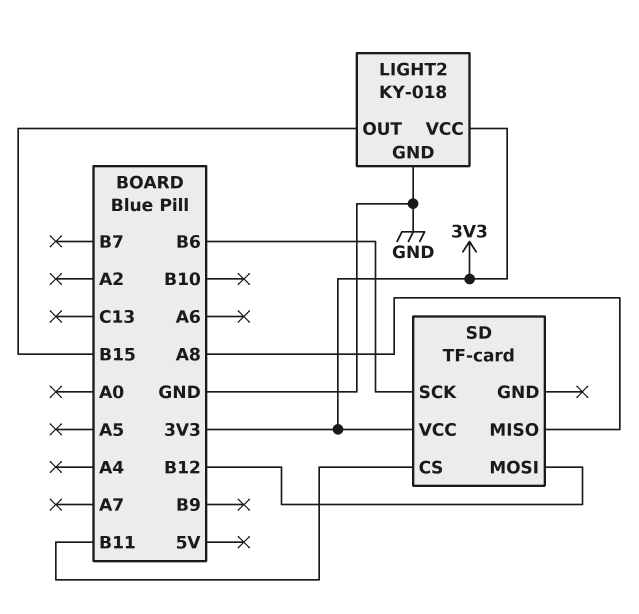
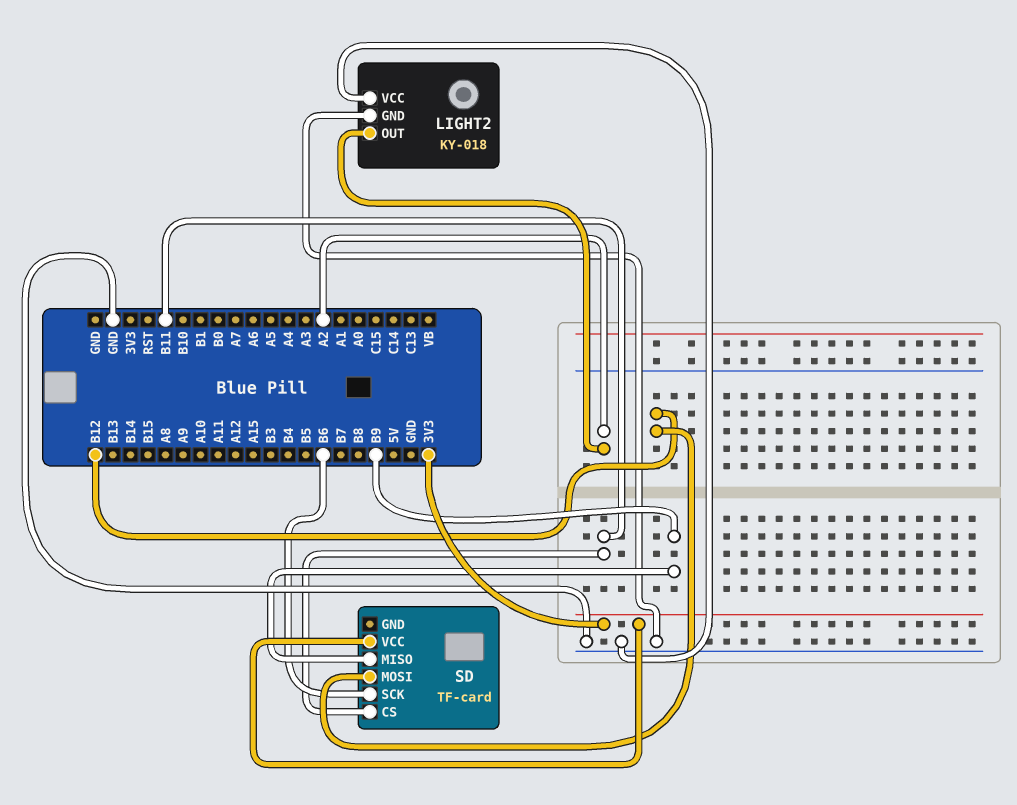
LIGHT2 pin OUT: B15 -> A2
LIGHT2 pin VCC: 3V3 -> GND
SD pin MISO: A8 -> B9

